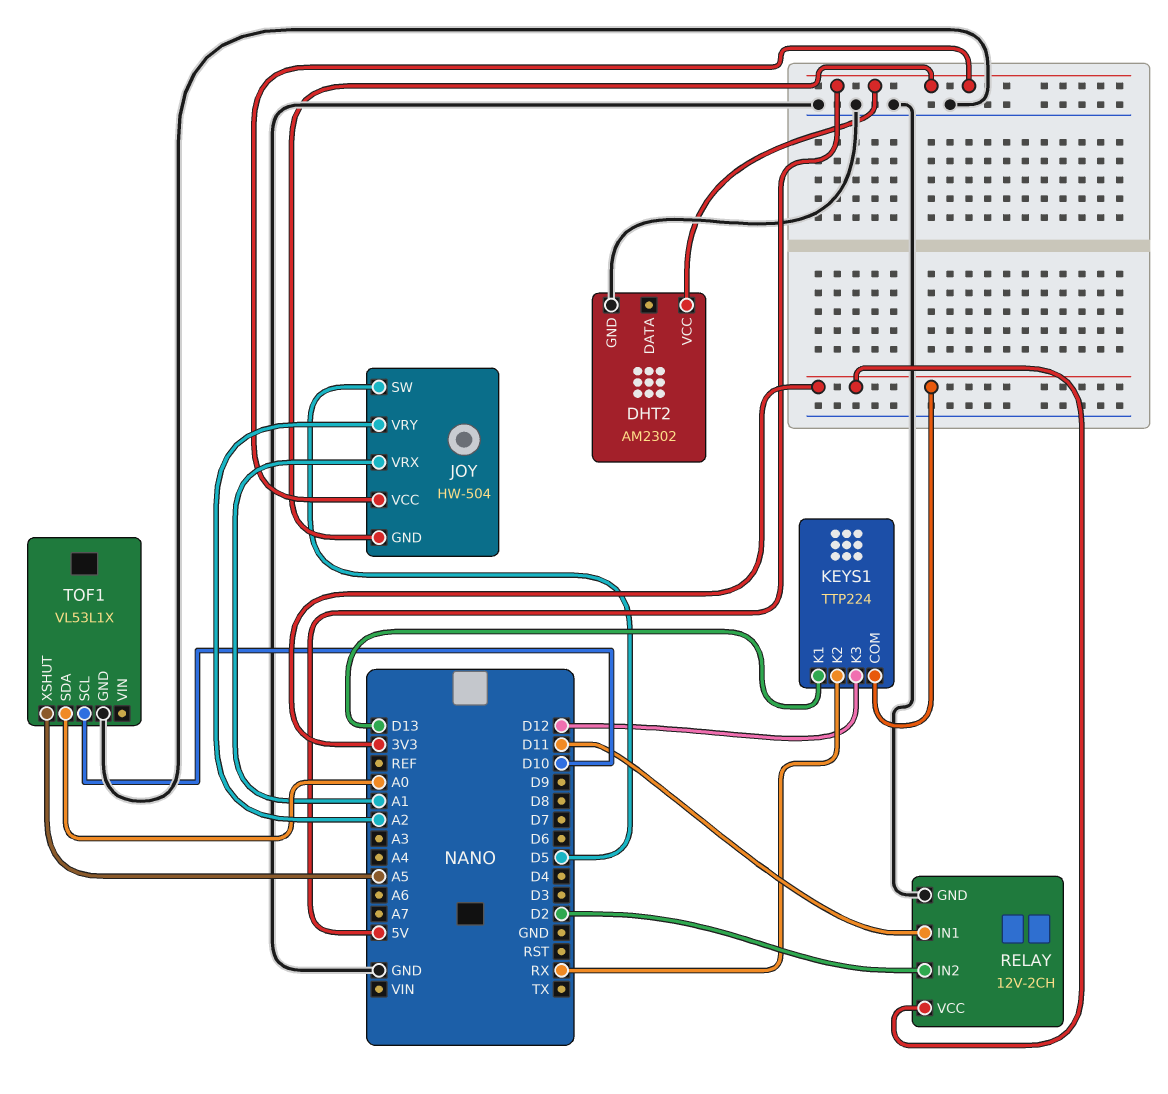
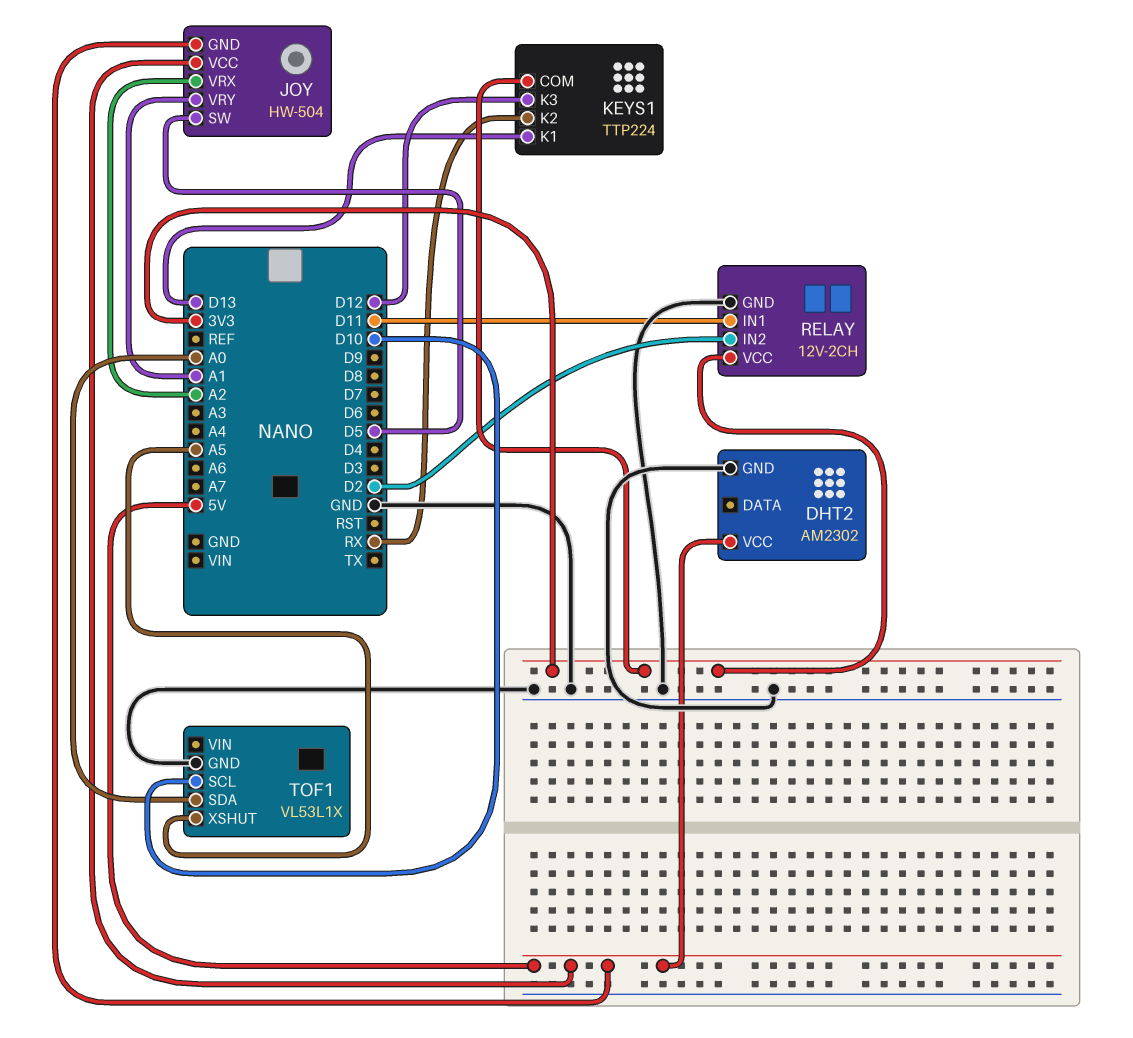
JOY pin VRX: A1 -> A2
JOY pin VRY: A2 -> A1

